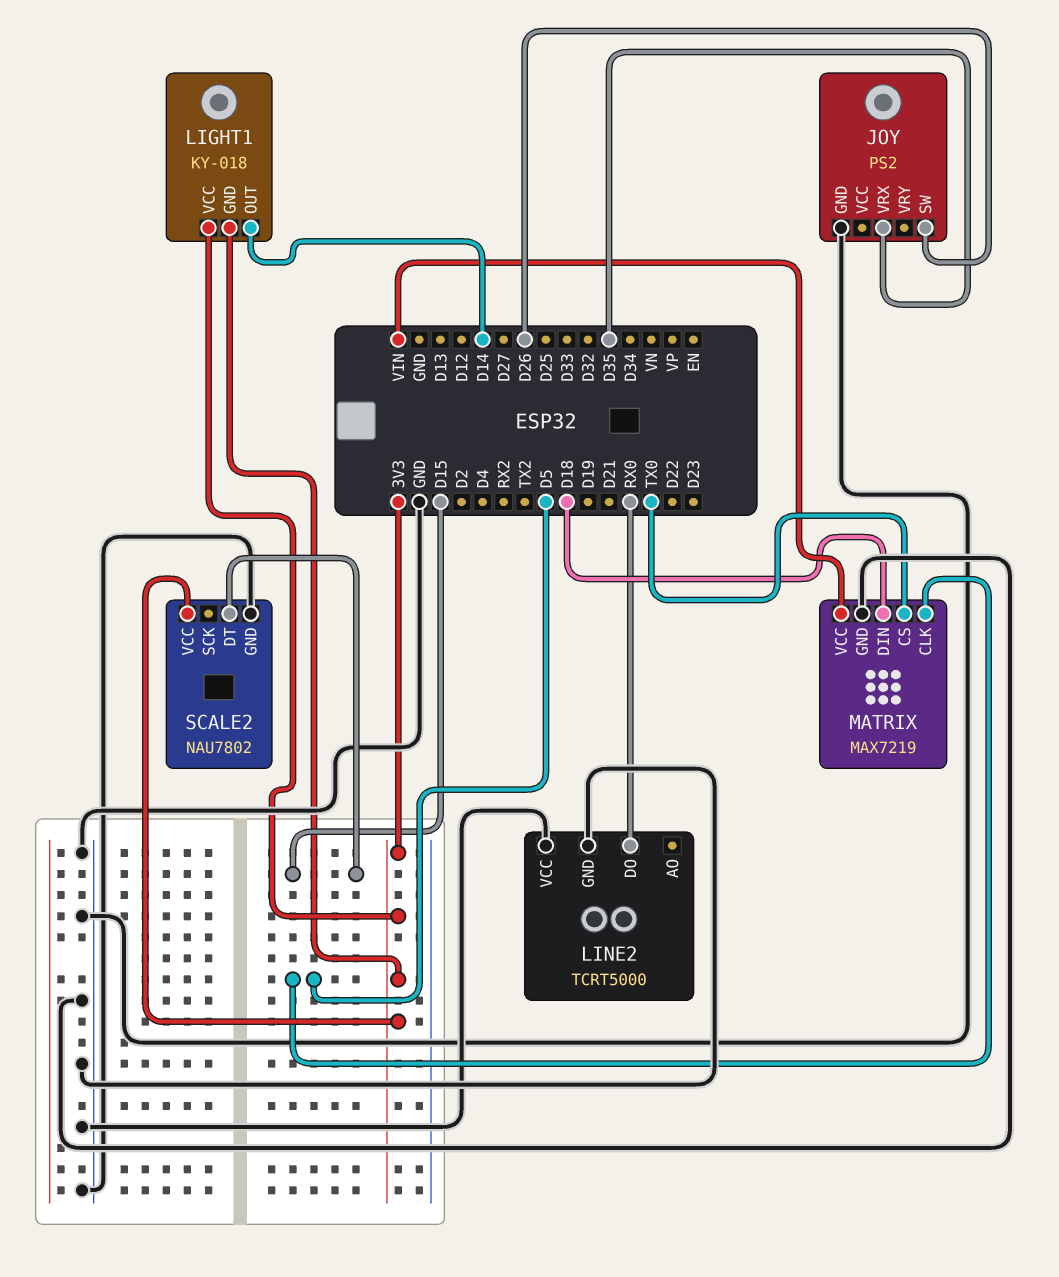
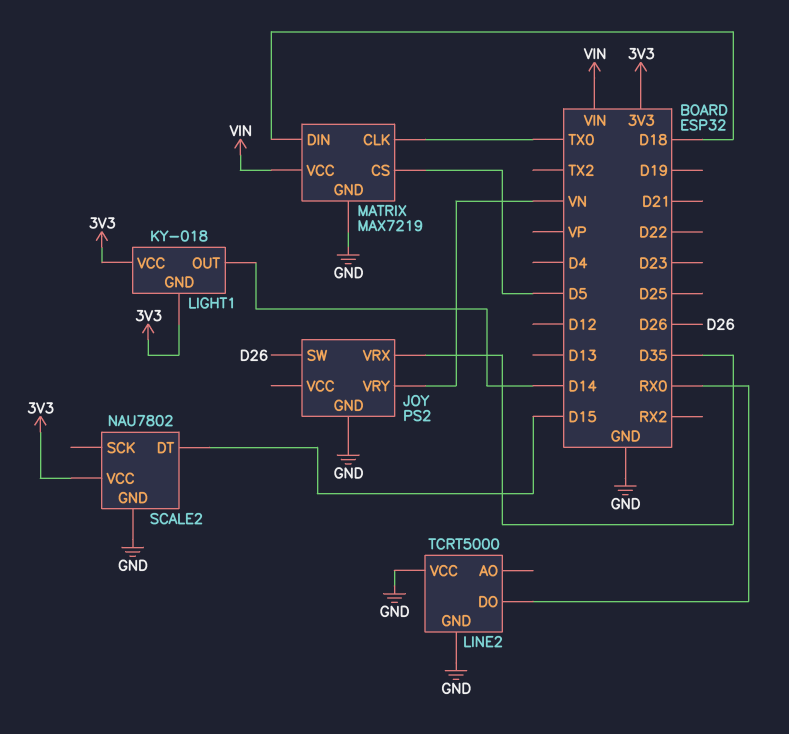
JOY pin VRY: none -> VN
MATRIX pin CLK: D5 -> TX0
MATRIX pin CS: TX0 -> D5

